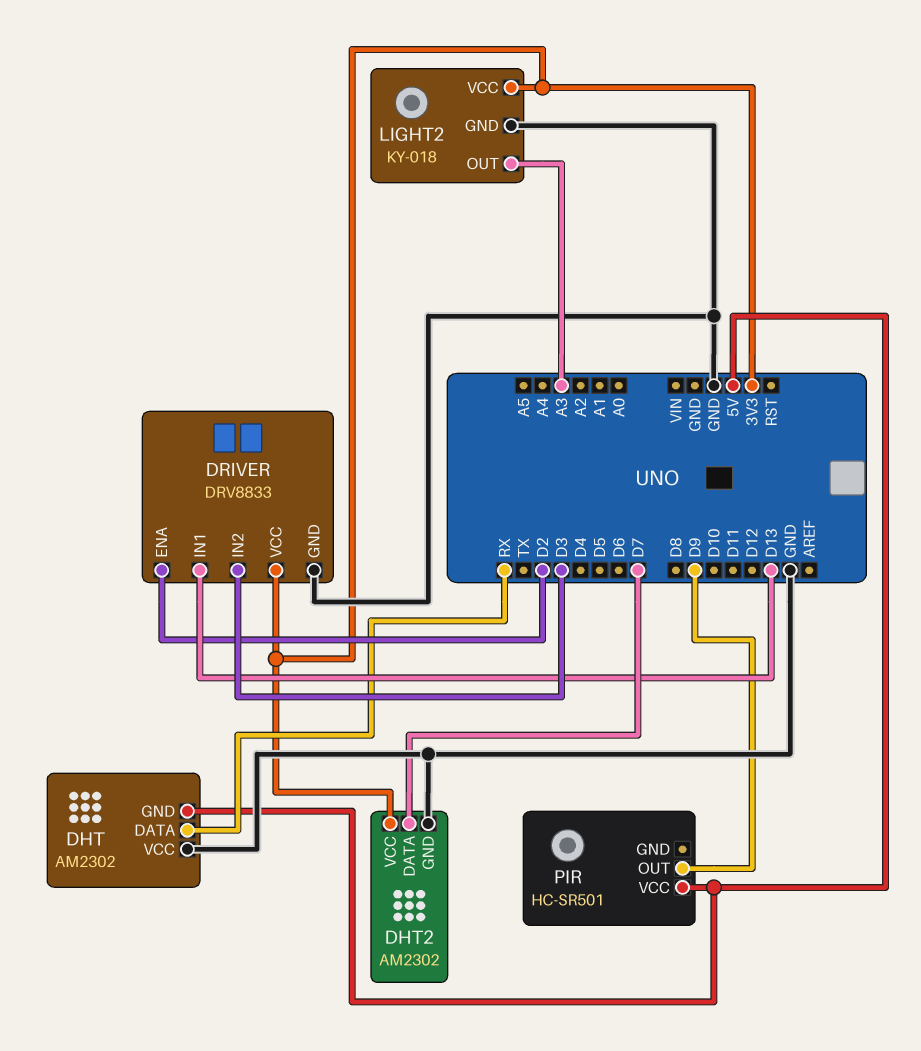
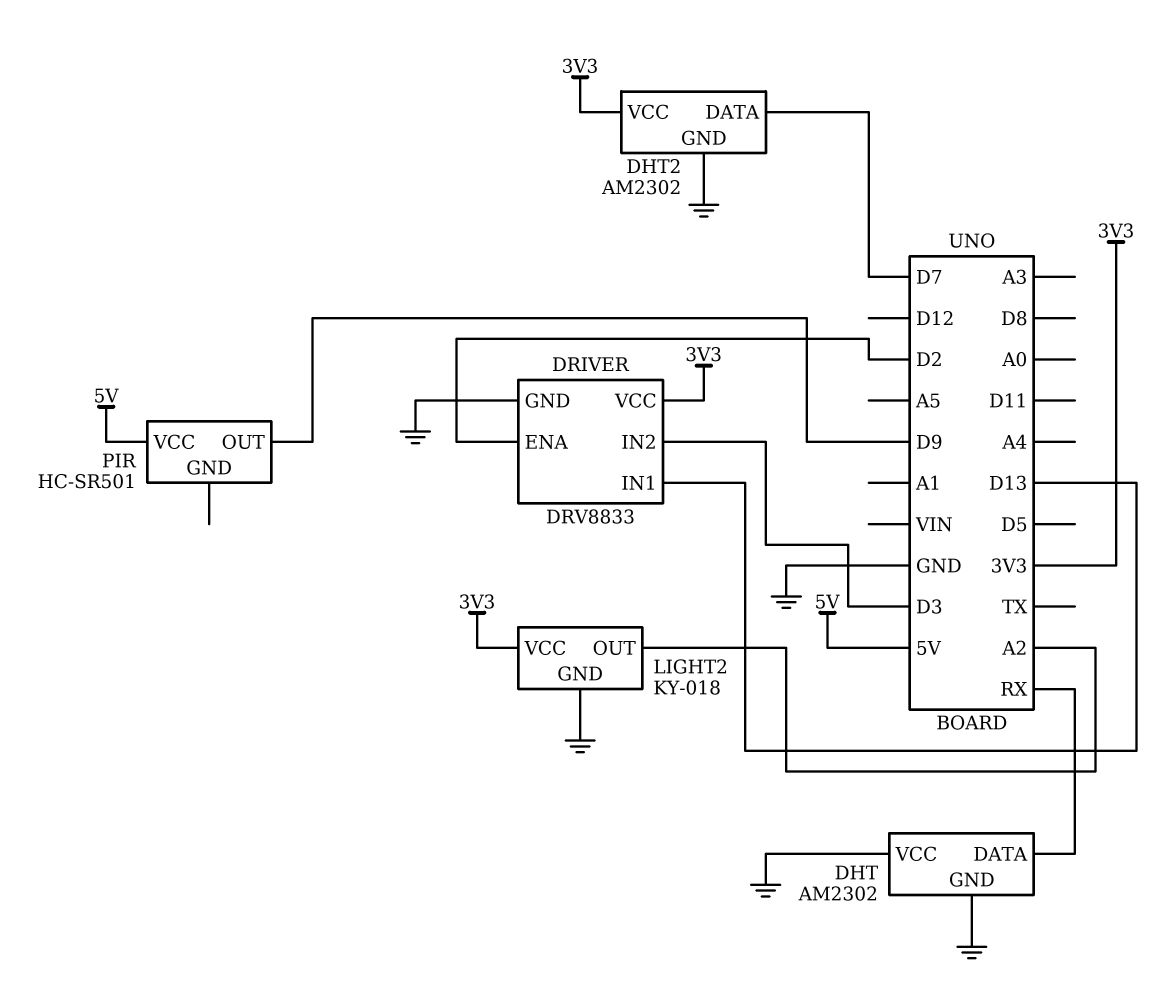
DHT pin GND: 5V -> GND
LIGHT2 pin OUT: A3 -> A2

